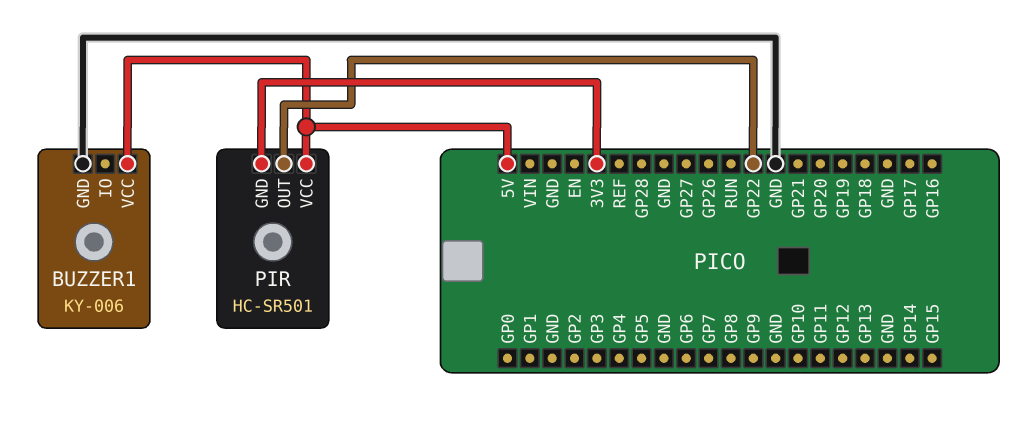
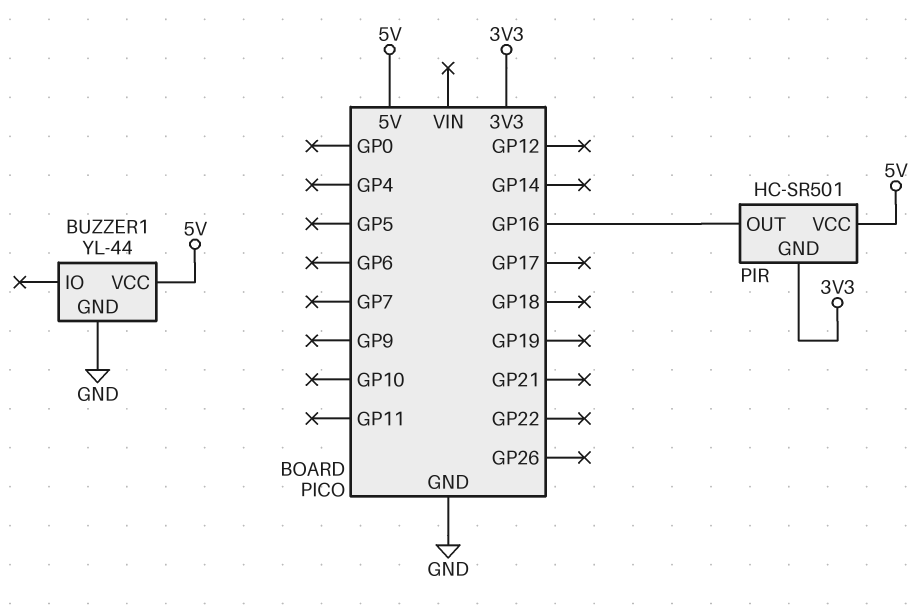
BUZZER1: KY-006 -> YL-44
PIR pin OUT: GP22 -> GP16

